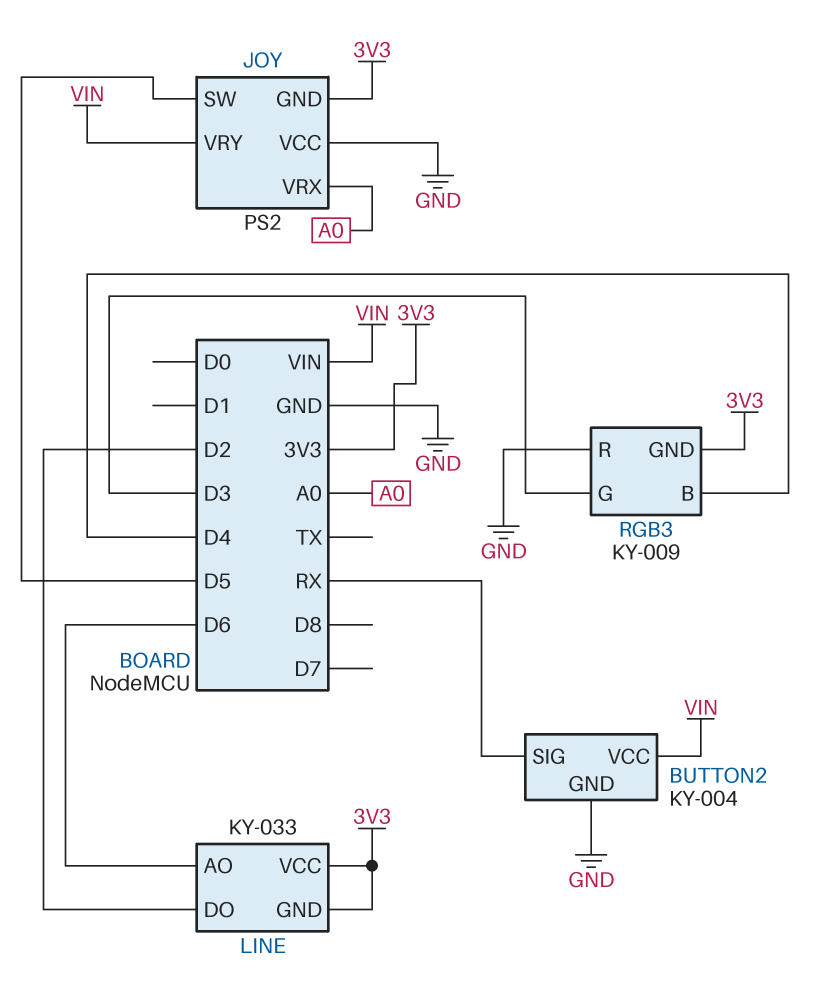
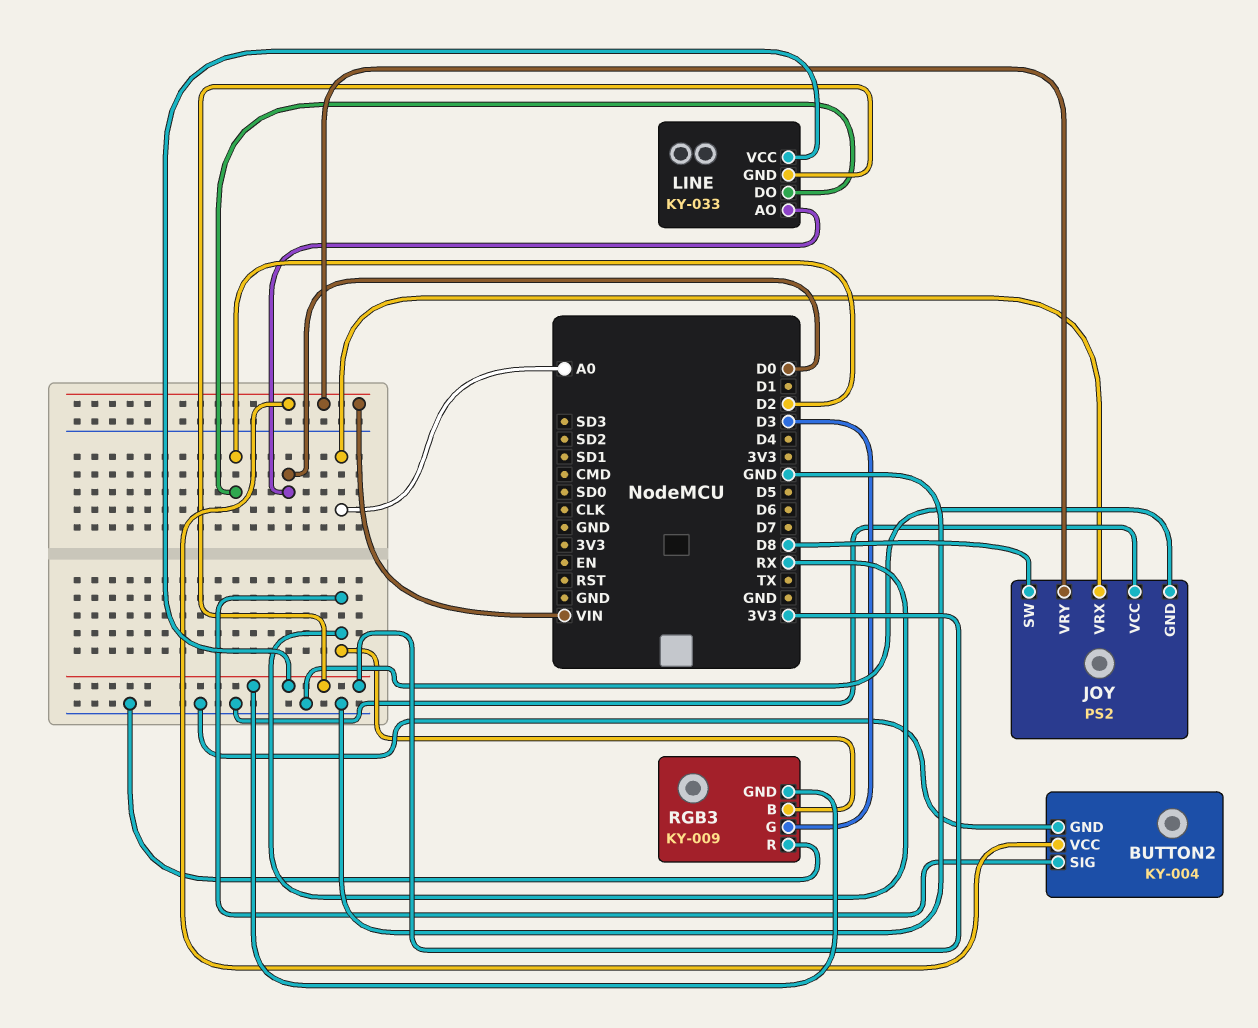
JOY pin GND: 3V3 -> GND
JOY pin SW: D5 -> D8
LINE pin AO: D6 -> D0
RGB3 pin B: D4 -> RX

